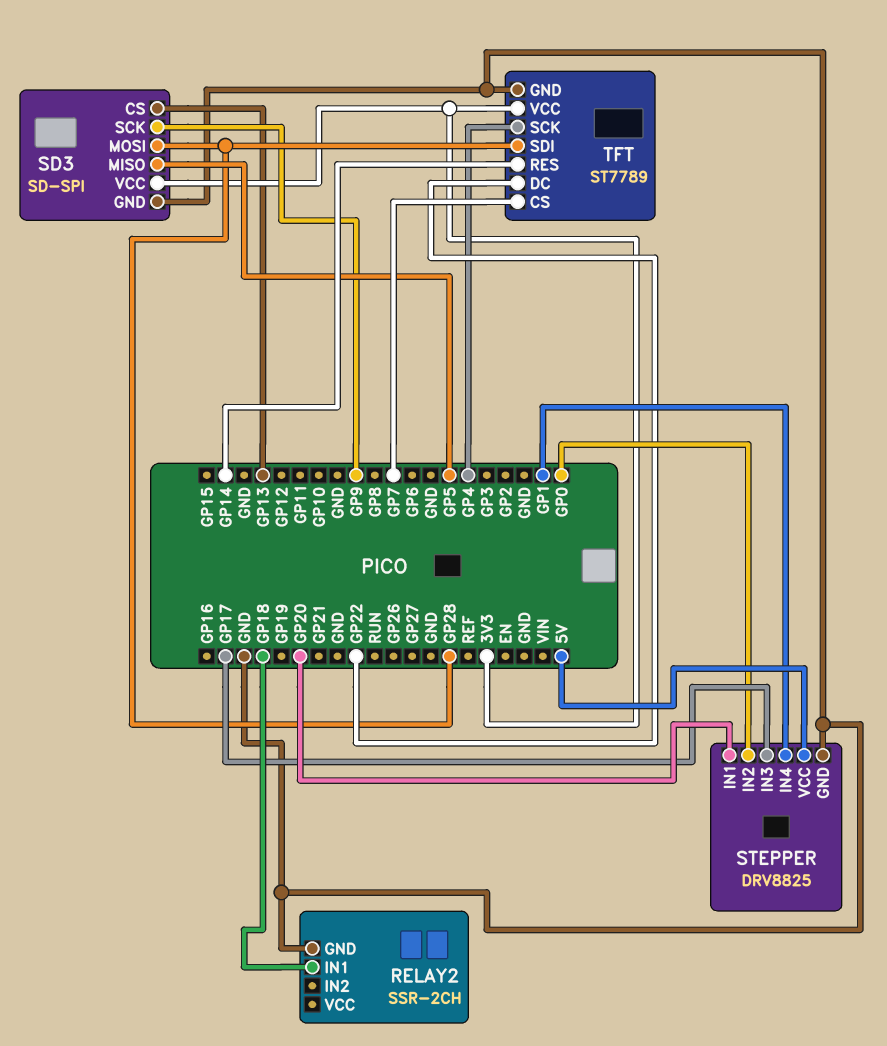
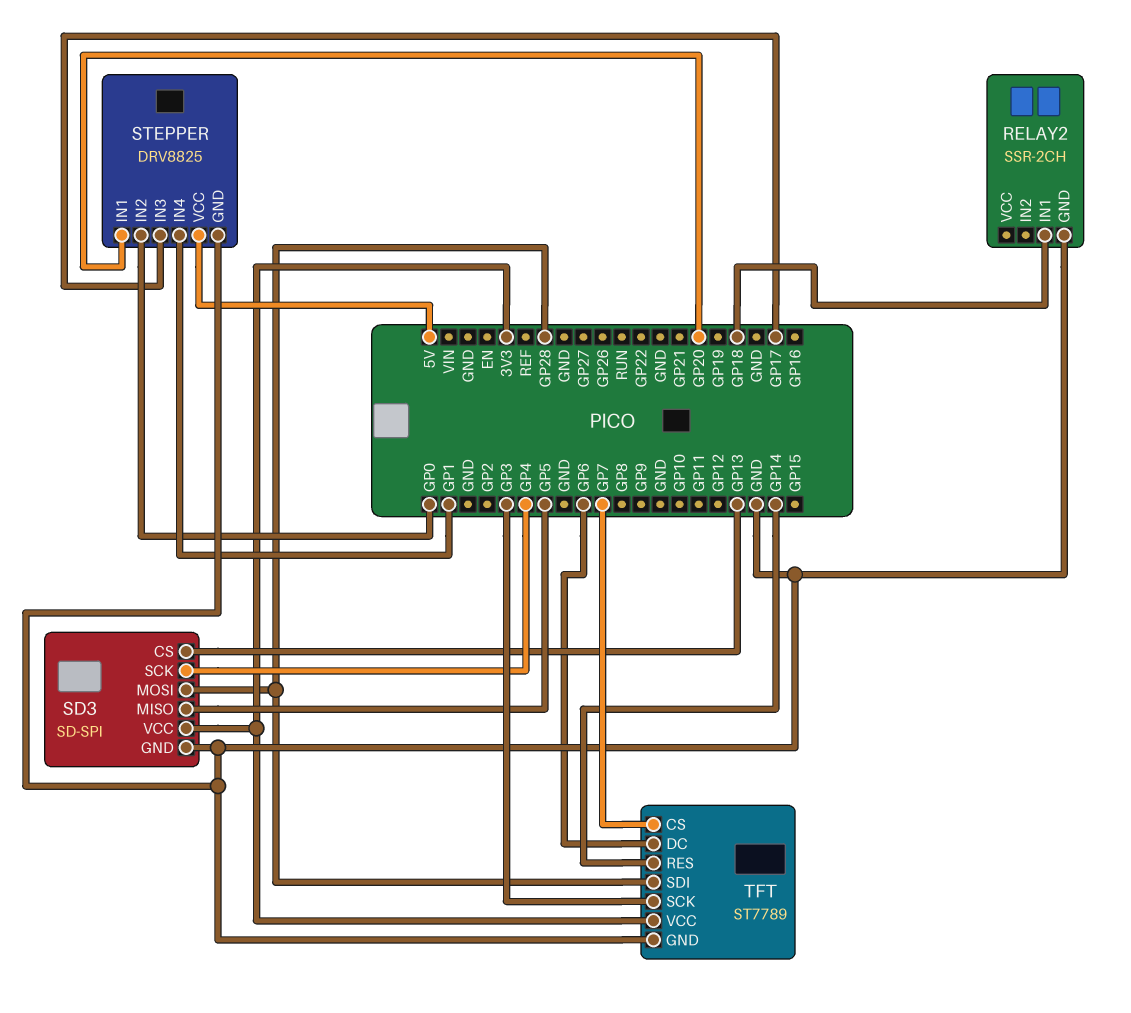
SD3 pin SCK: GP9 -> GP4
TFT pin DC: GP22 -> GP6
TFT pin SCK: GP4 -> GP3

